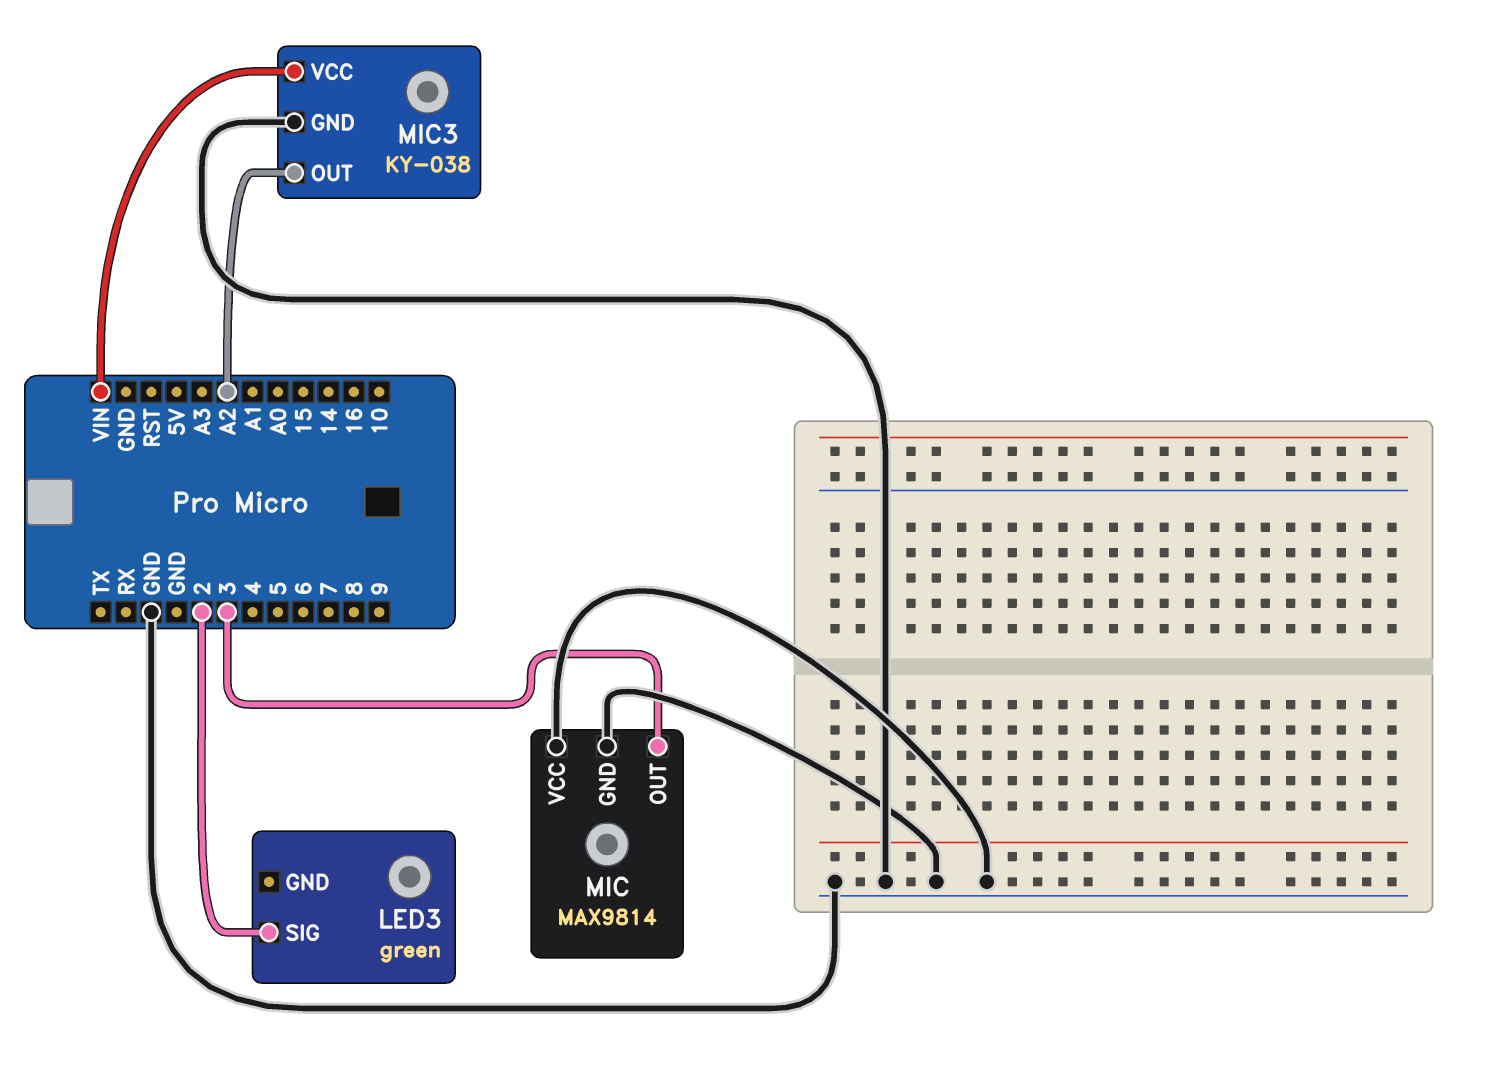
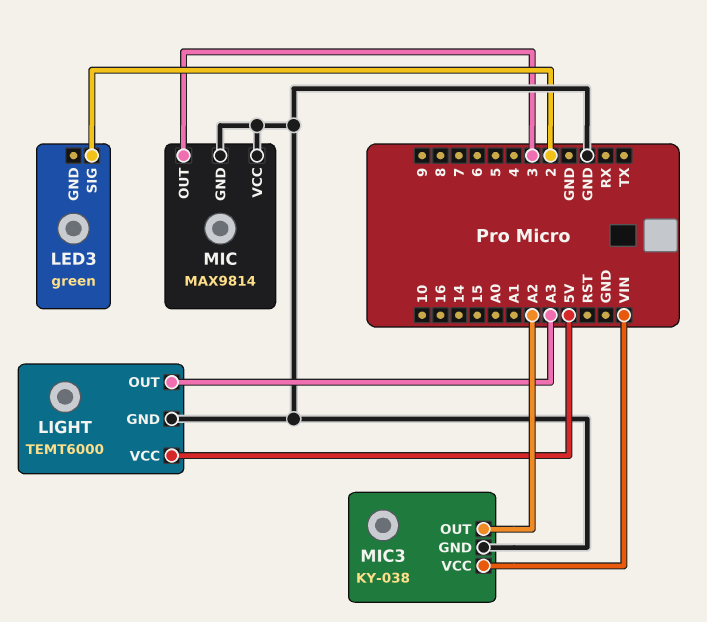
LIGHT: none -> TEMT6000
LIGHT pin GND: none -> GND
LIGHT pin OUT: none -> A3
LIGHT pin VCC: none -> 5V

